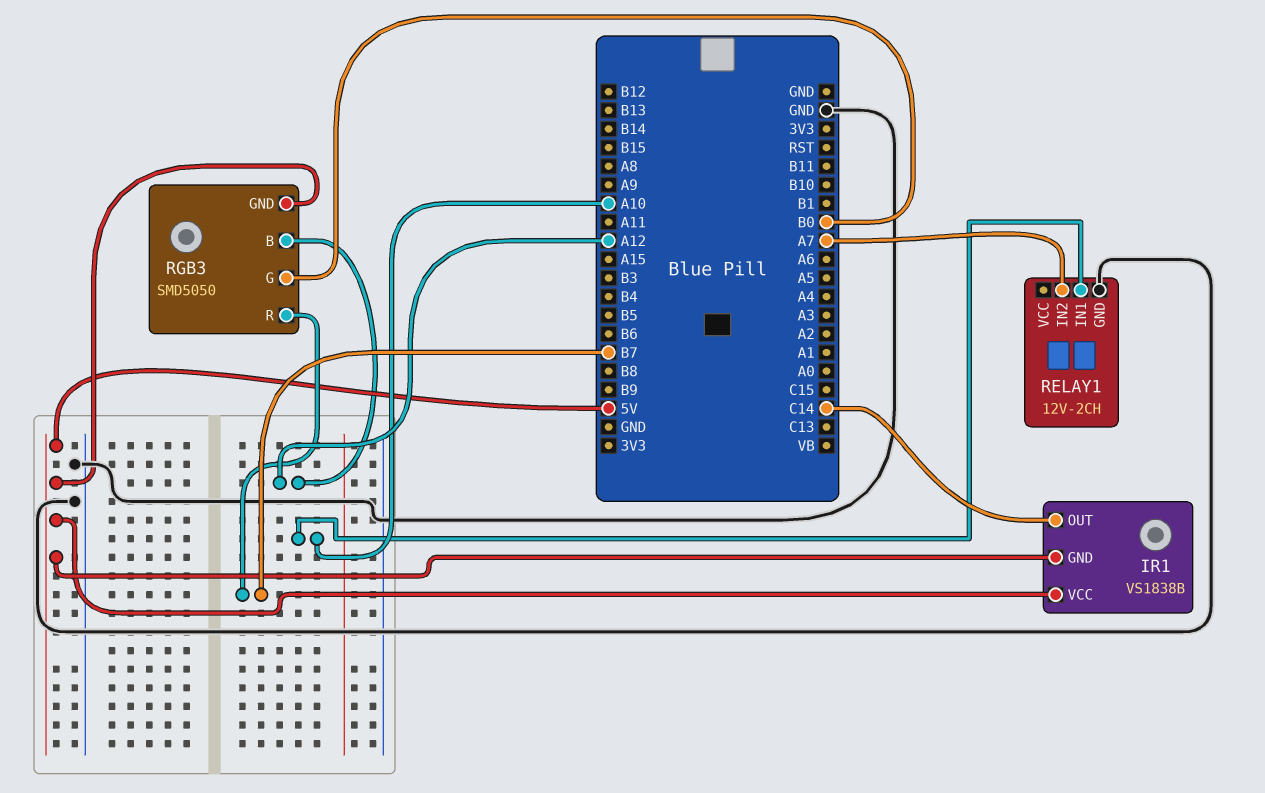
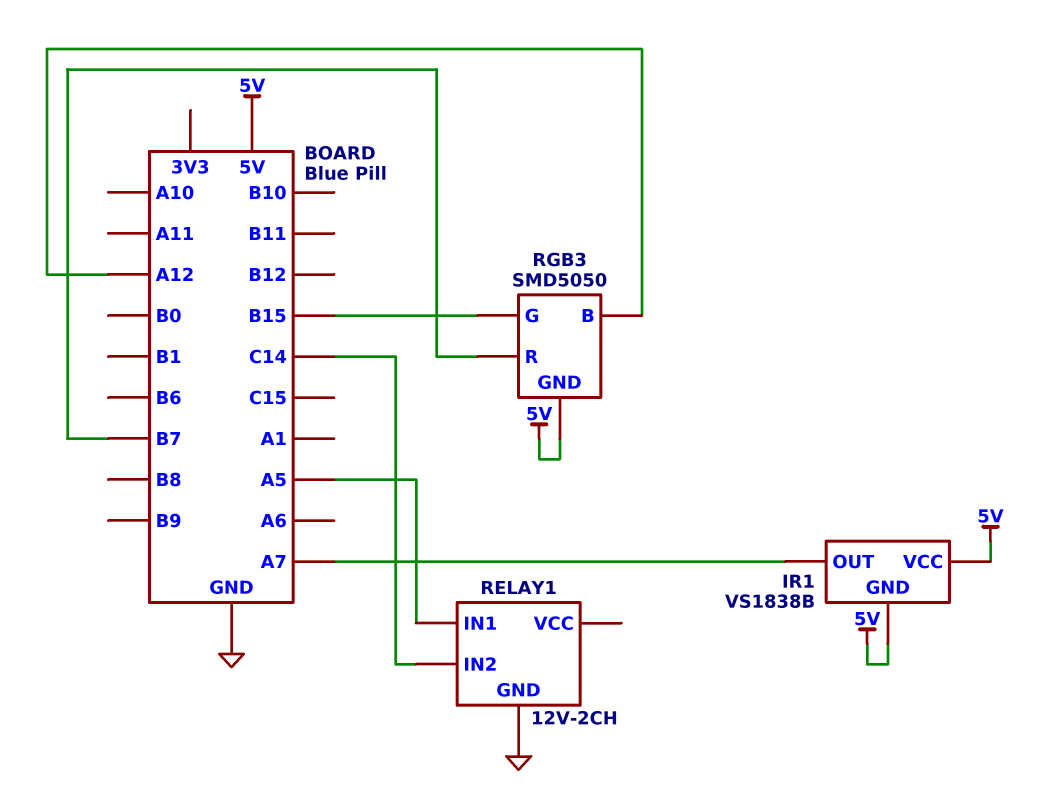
IR1 pin OUT: C14 -> A7
RELAY1 pin IN1: A10 -> A5
RELAY1 pin IN2: A7 -> C14
RGB3 pin G: B0 -> B15

